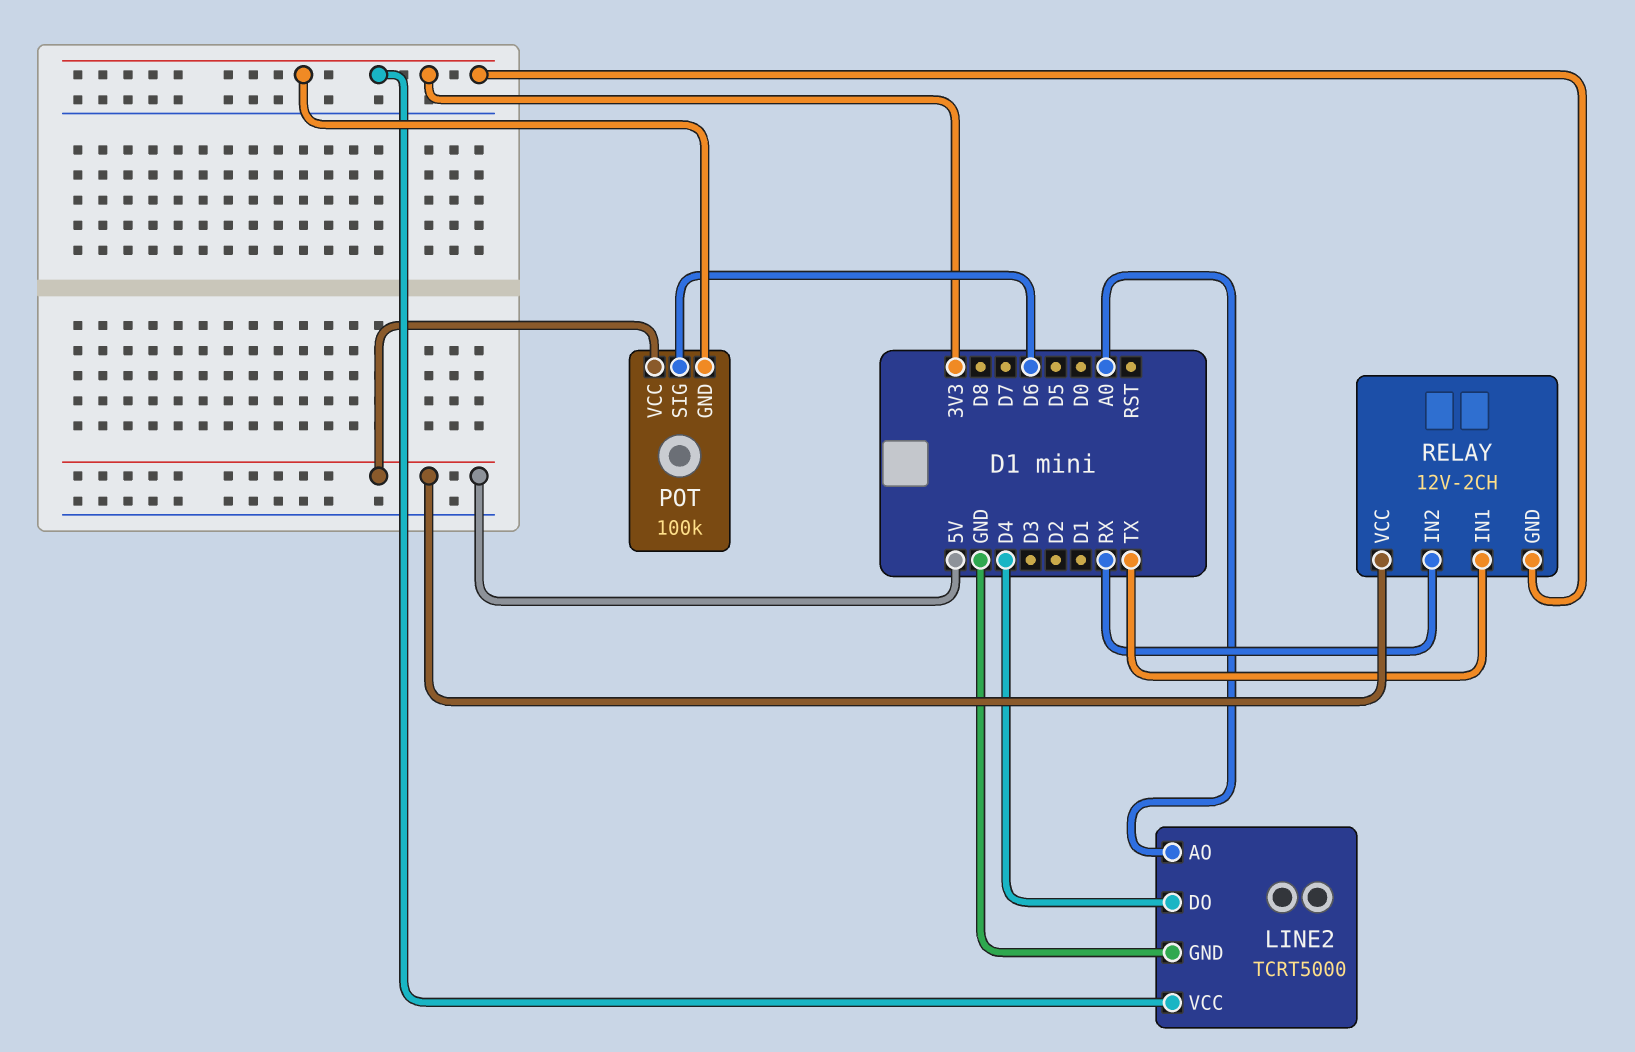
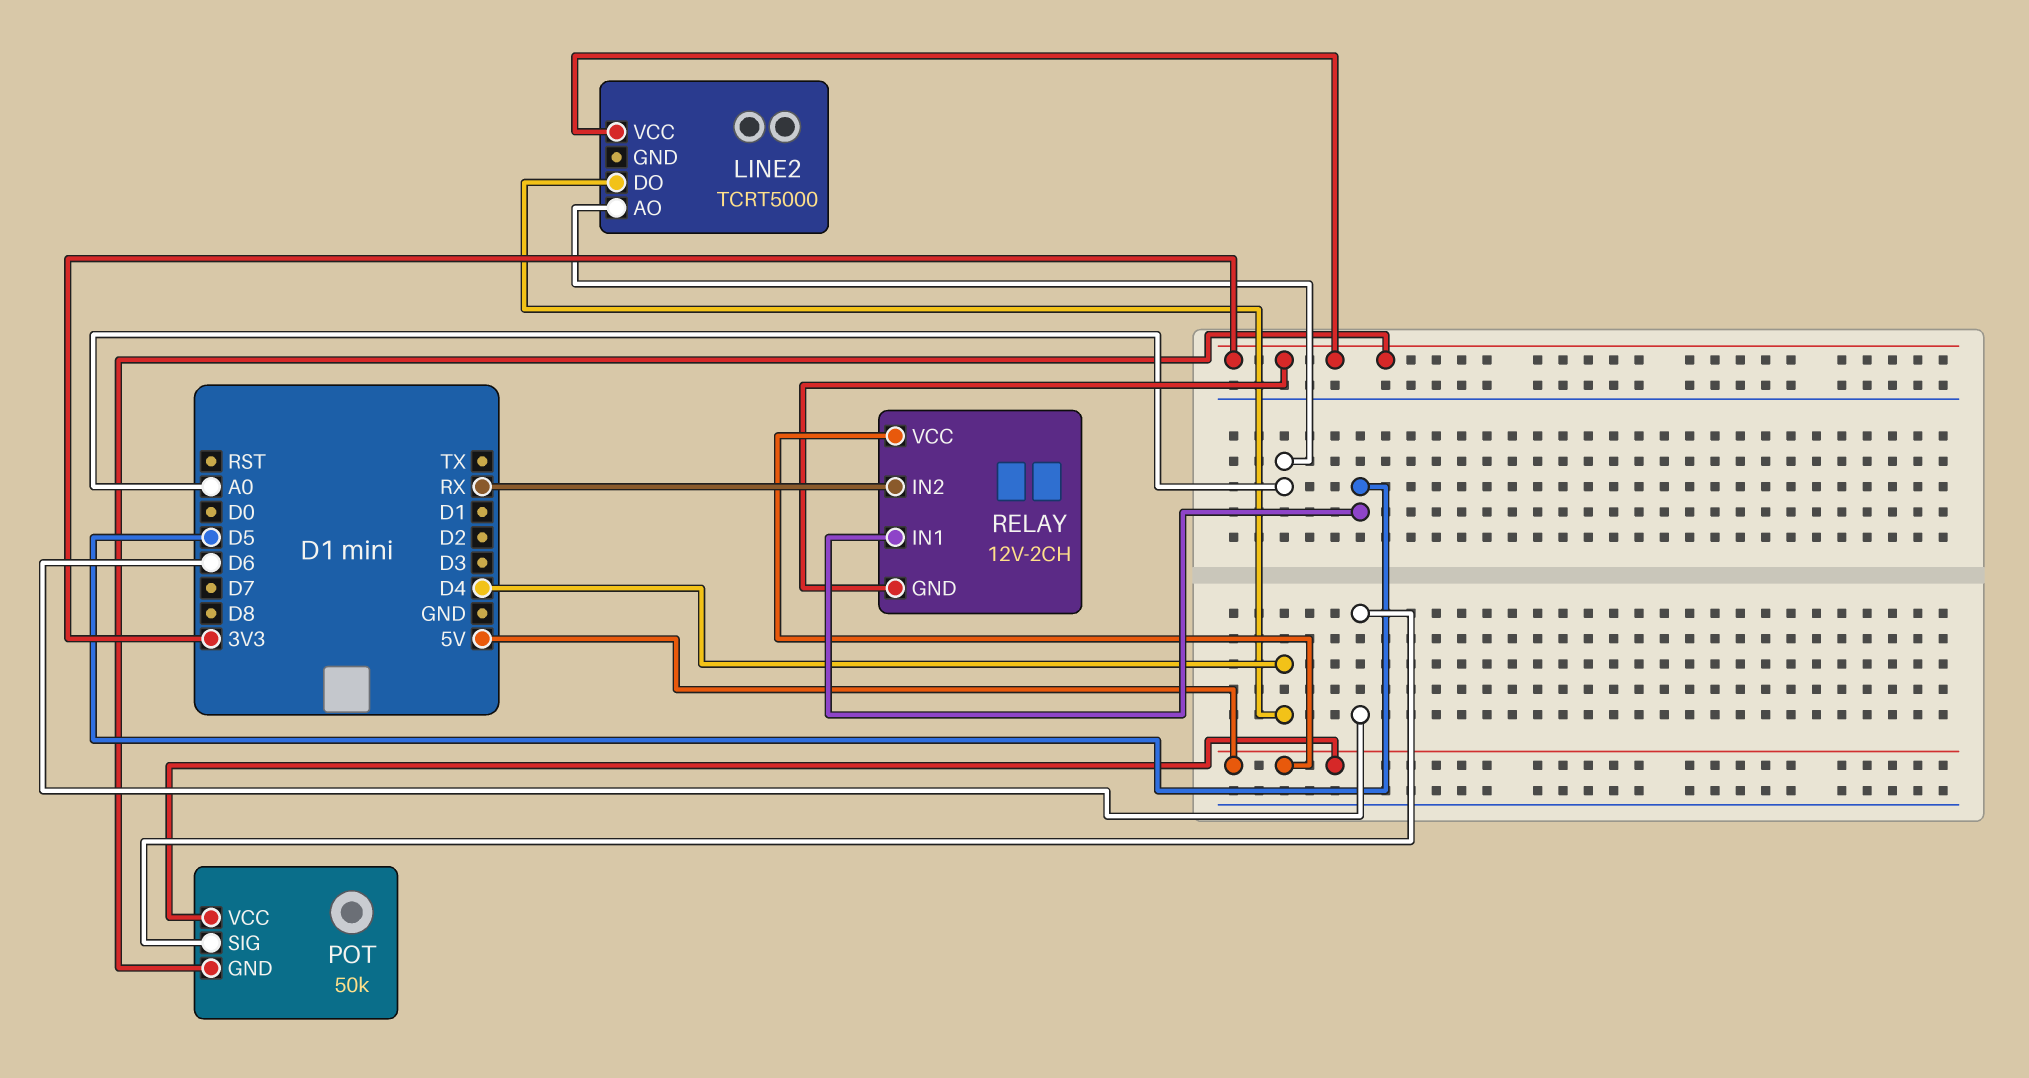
LINE2 pin GND: GND -> none
POT: 100k -> 50k
RELAY pin IN1: TX -> D5

